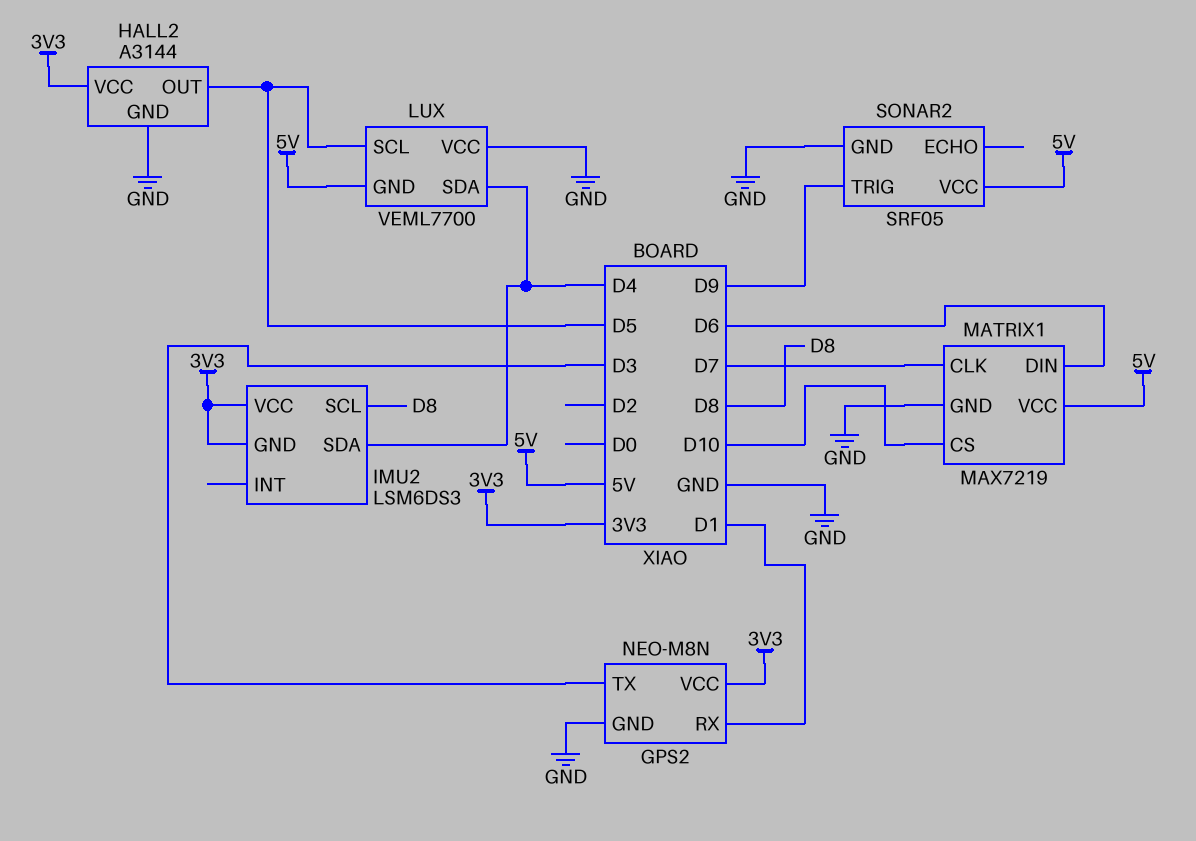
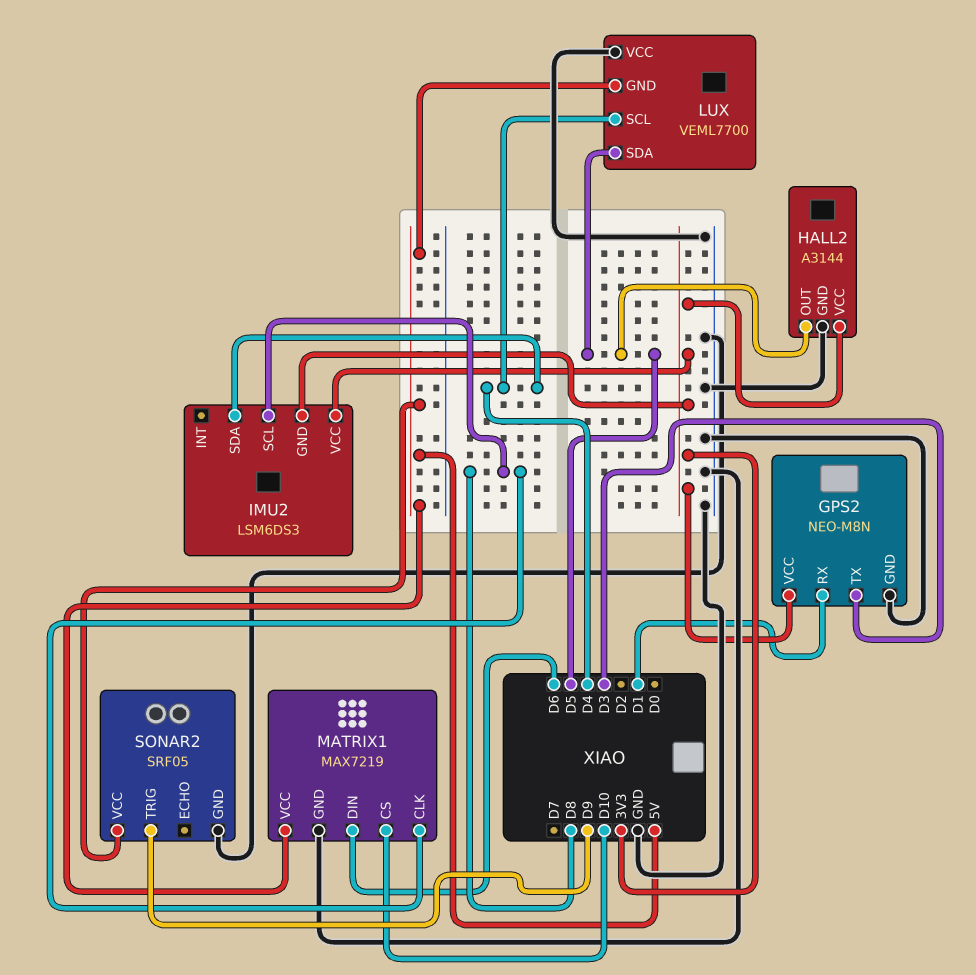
LUX pin SCL: D5 -> D4
LUX pin SDA: D4 -> D5
MATRIX1 pin CLK: D7 -> D8

